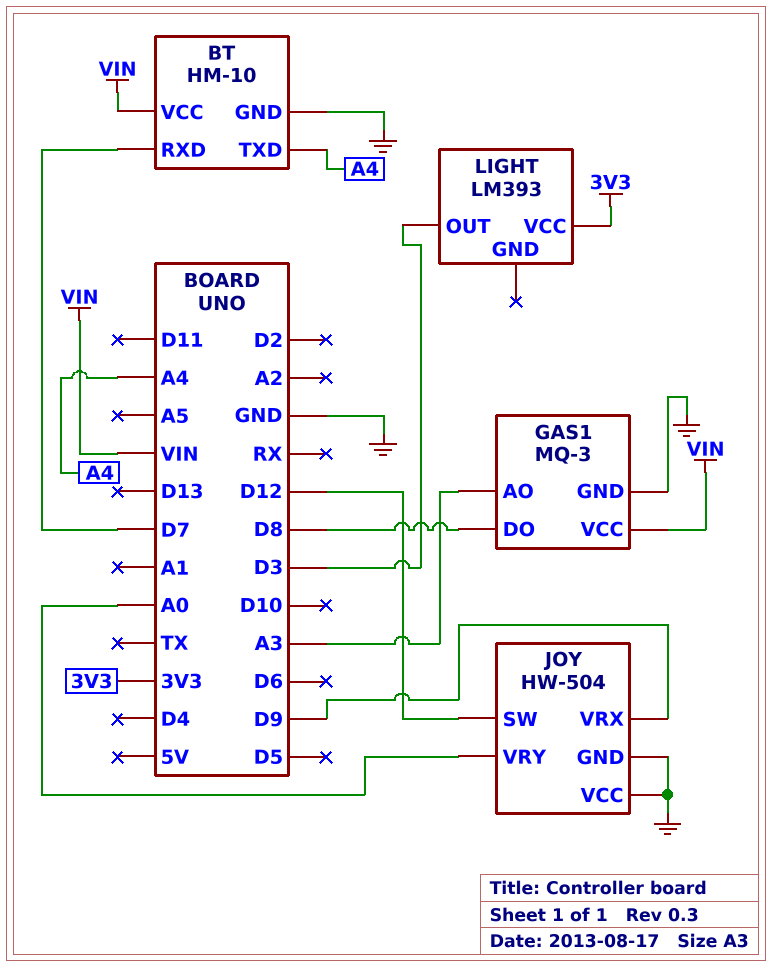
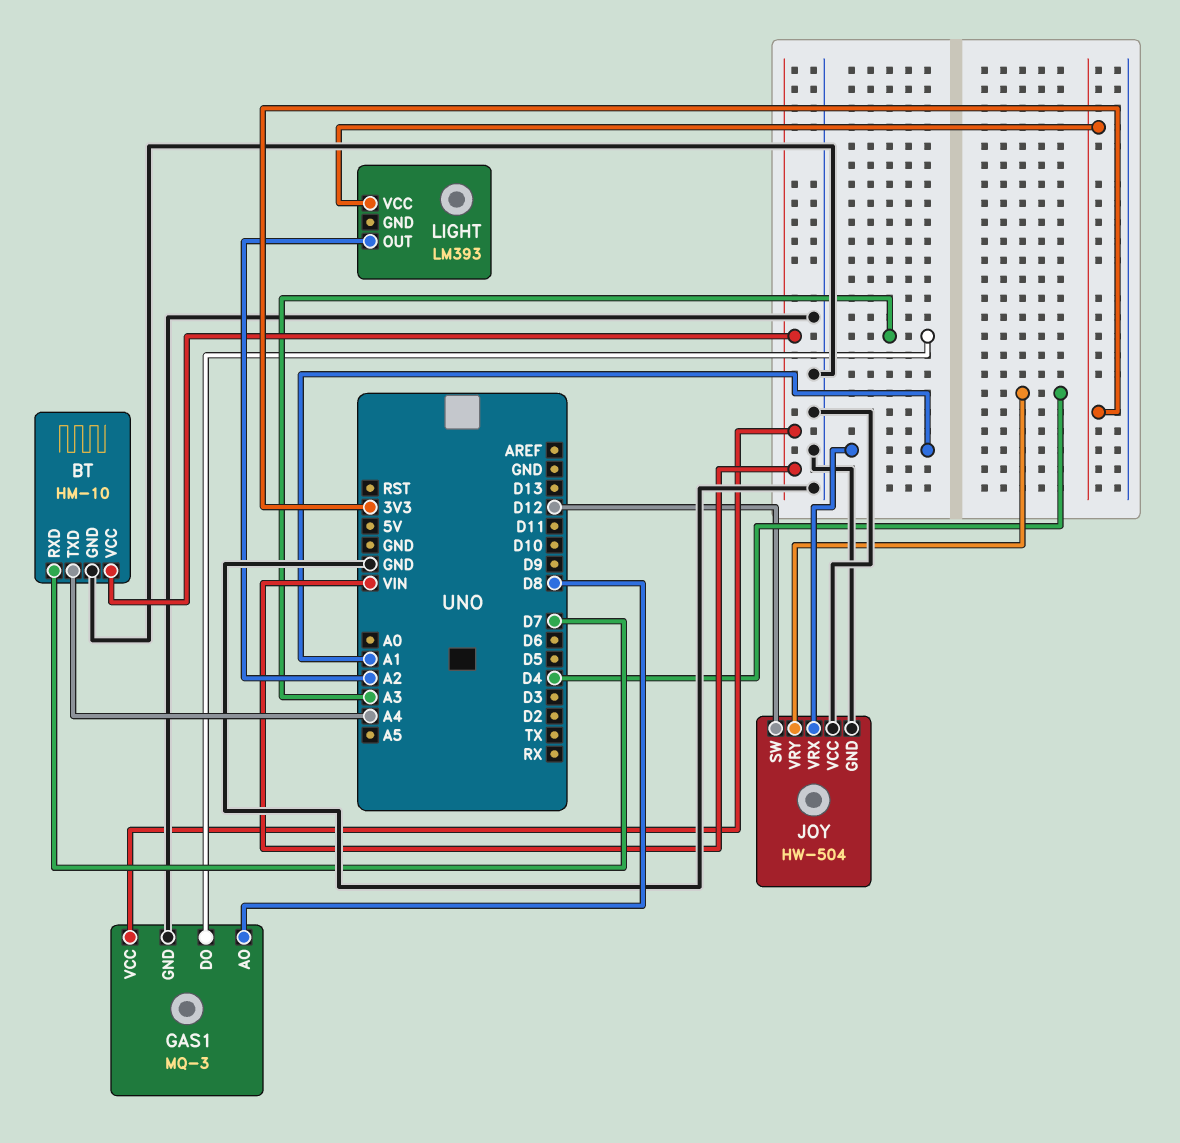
GAS1 pin AO: A3 -> D8
GAS1 pin DO: D8 -> A3
JOY pin VRX: D9 -> A1
JOY pin VRY: A0 -> D4
LIGHT pin OUT: D3 -> A2

